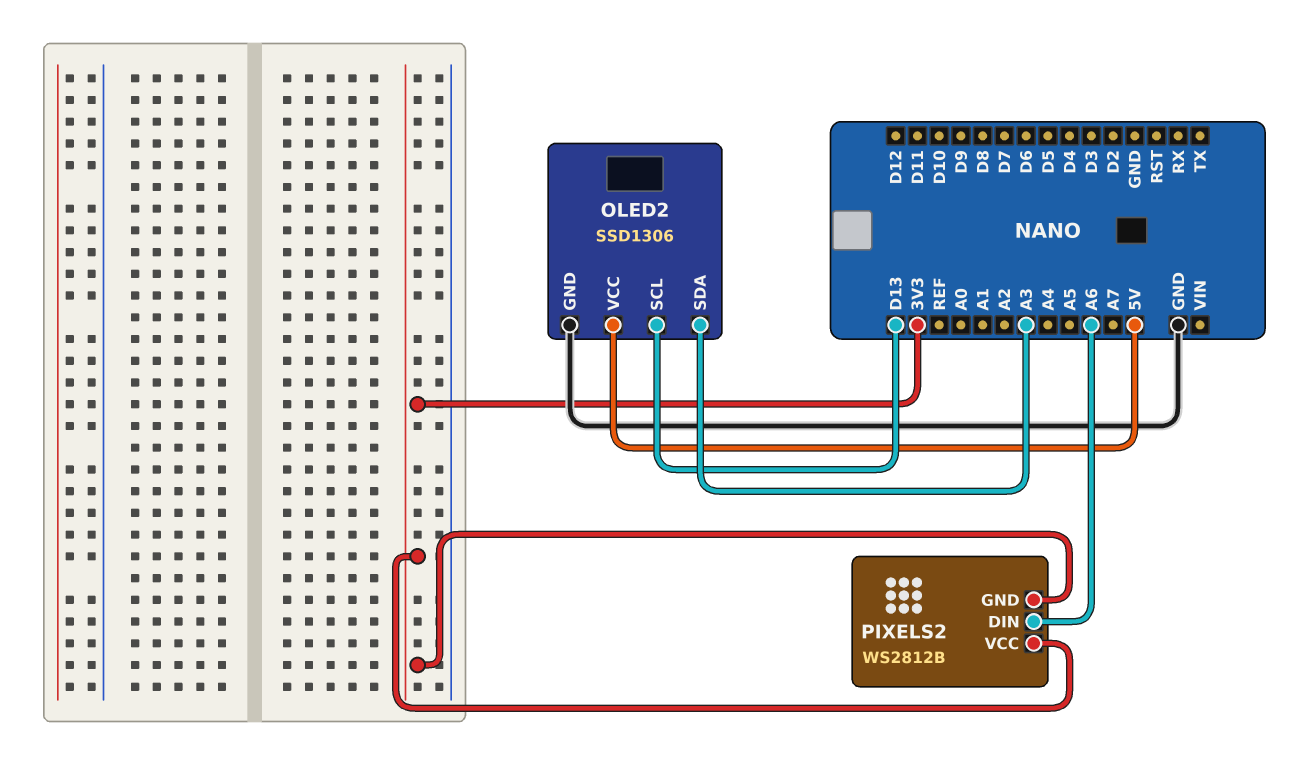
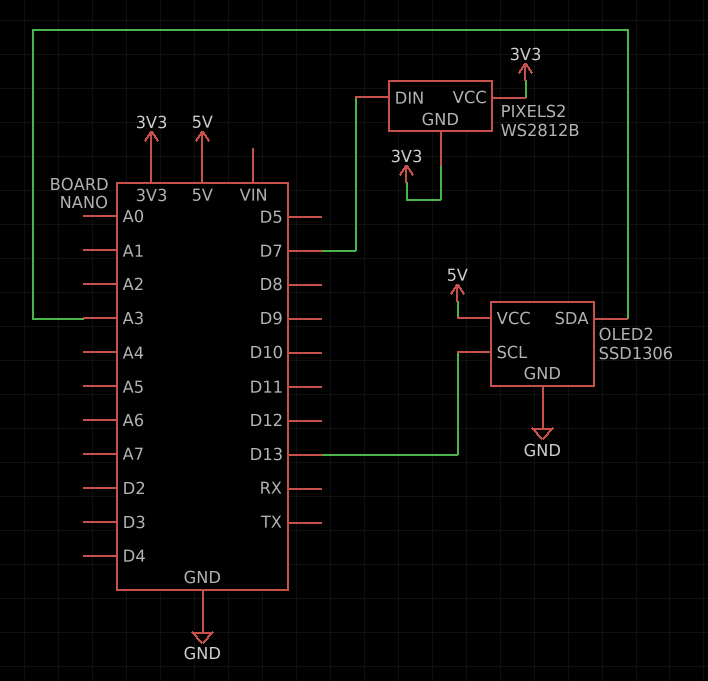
PIXELS2 pin DIN: A6 -> D7

